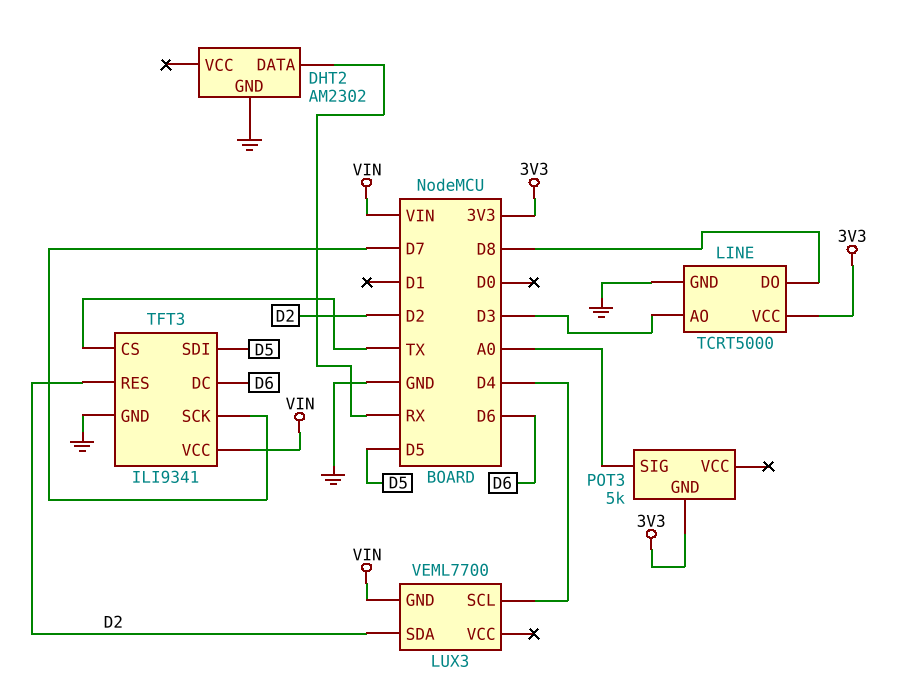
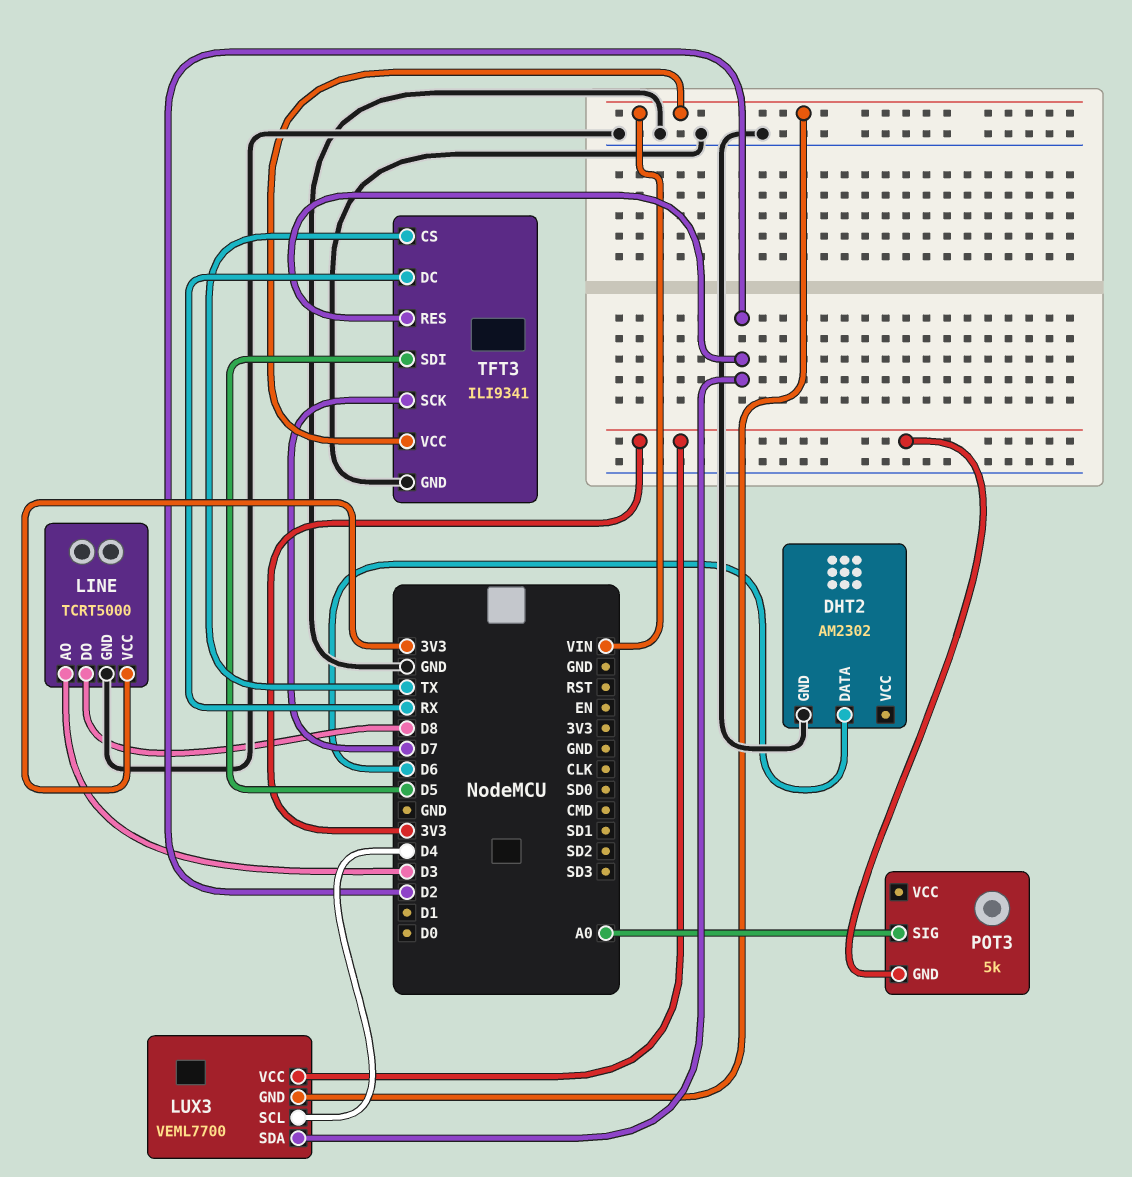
DHT2 pin DATA: RX -> D6
LUX3 pin VCC: none -> 3V3
TFT3 pin DC: D6 -> RX

